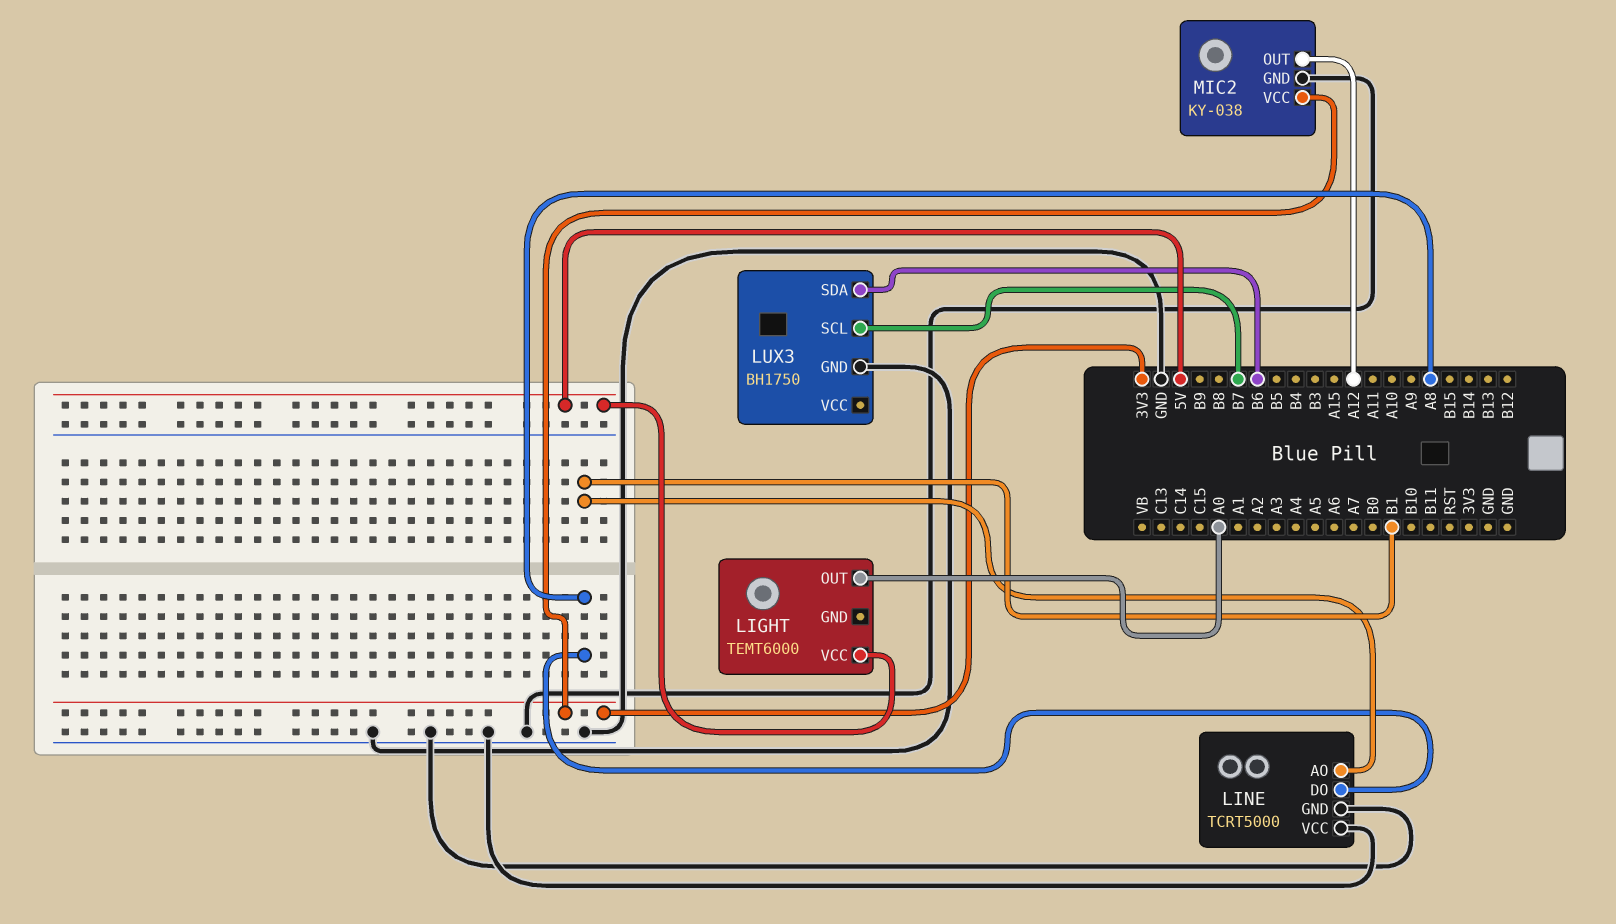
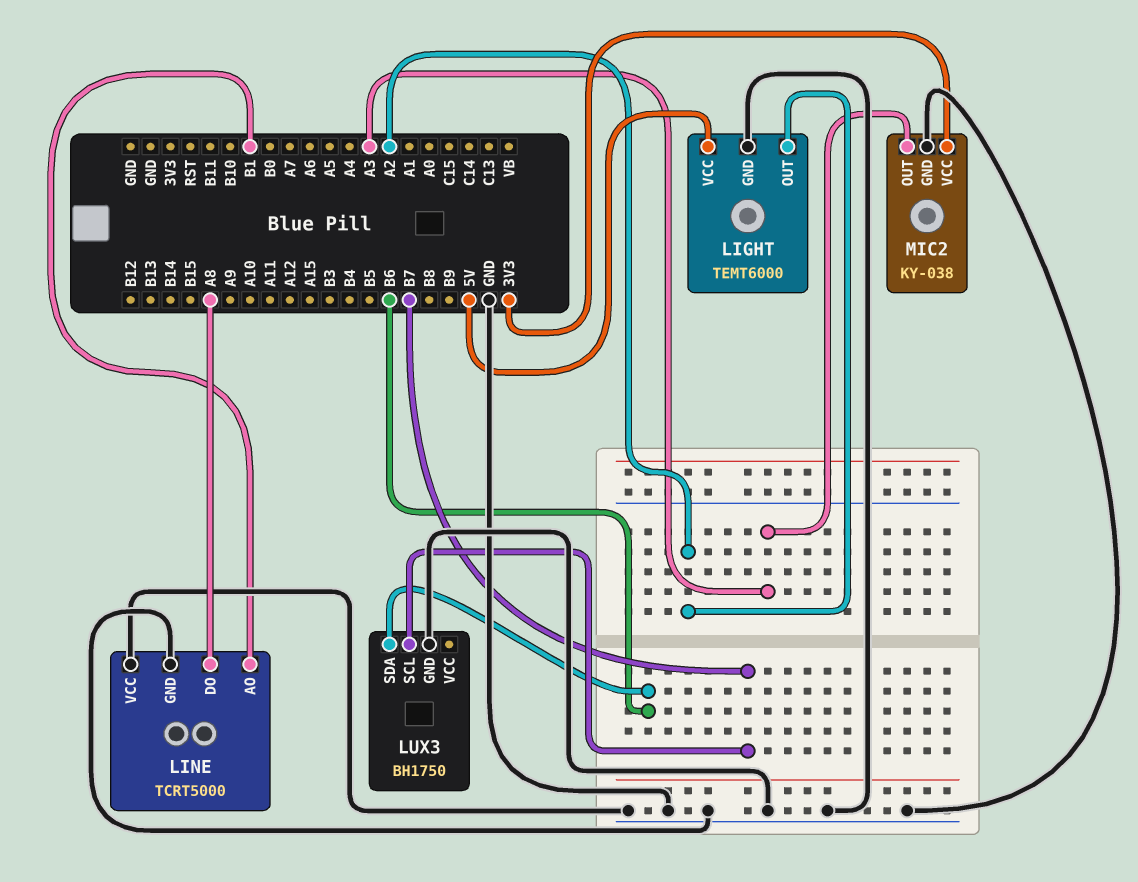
LIGHT pin GND: none -> GND
LIGHT pin OUT: A0 -> A2
MIC2 pin OUT: A12 -> A3

